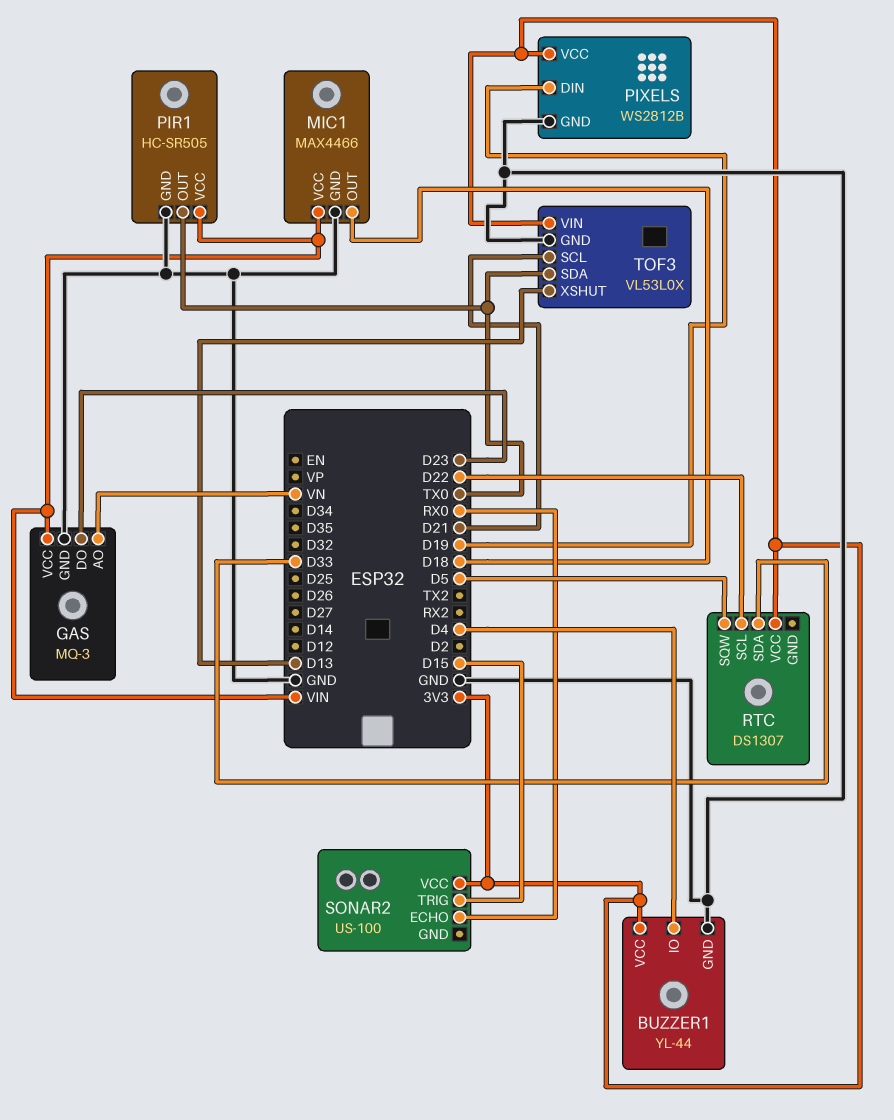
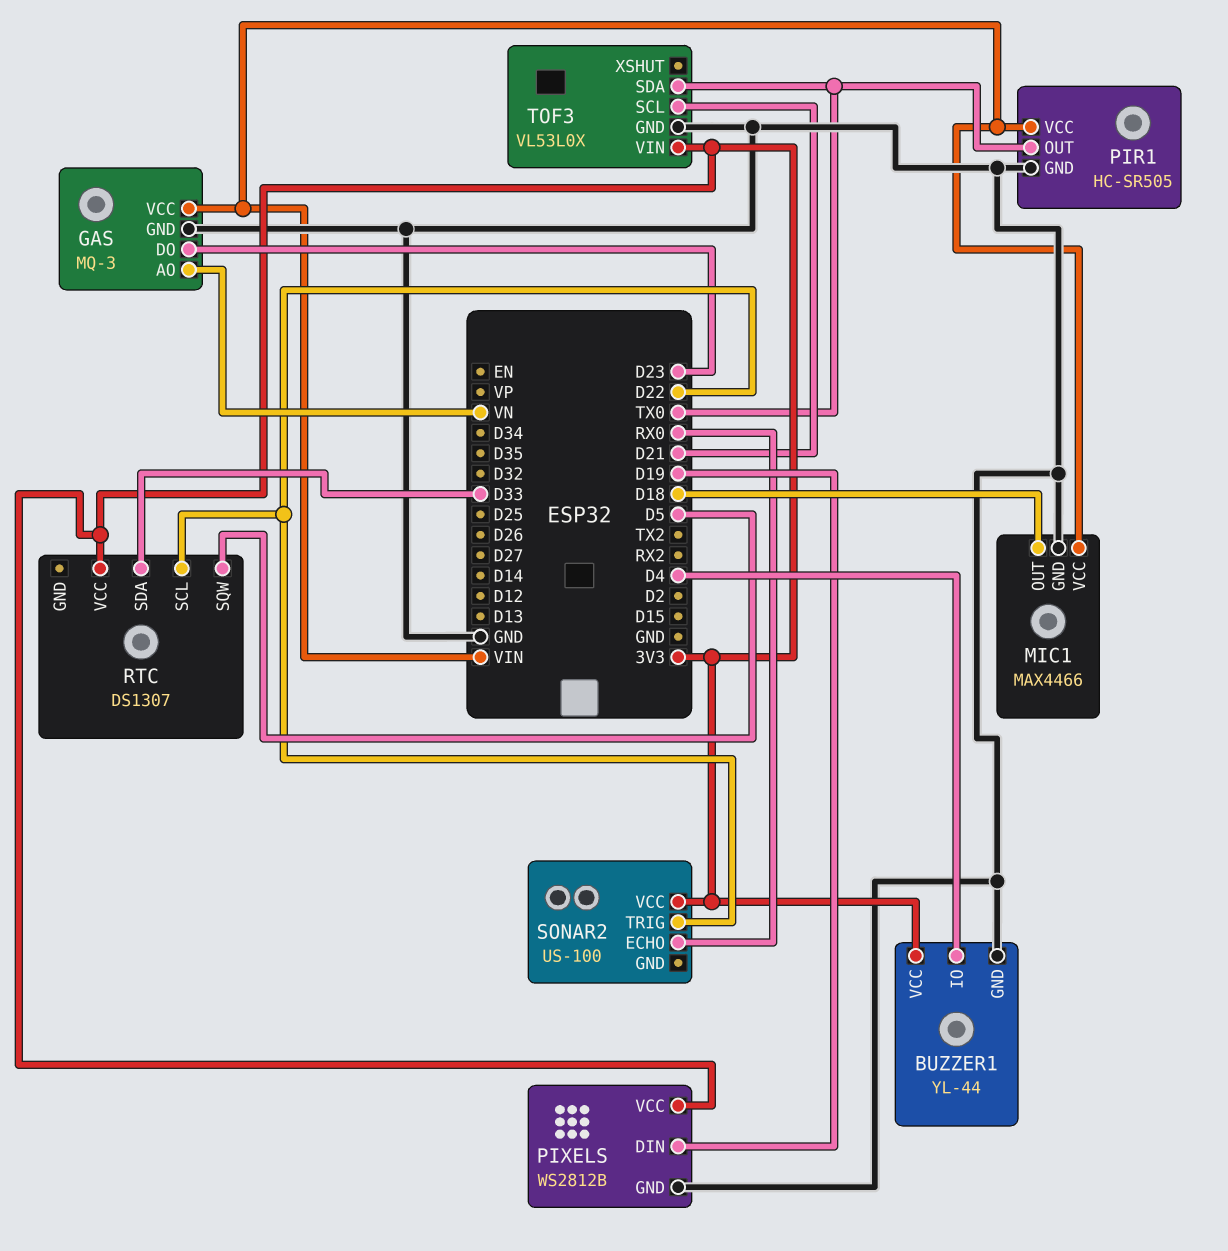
SONAR2 pin TRIG: D15 -> D22
TOF3 pin XSHUT: D13 -> none

